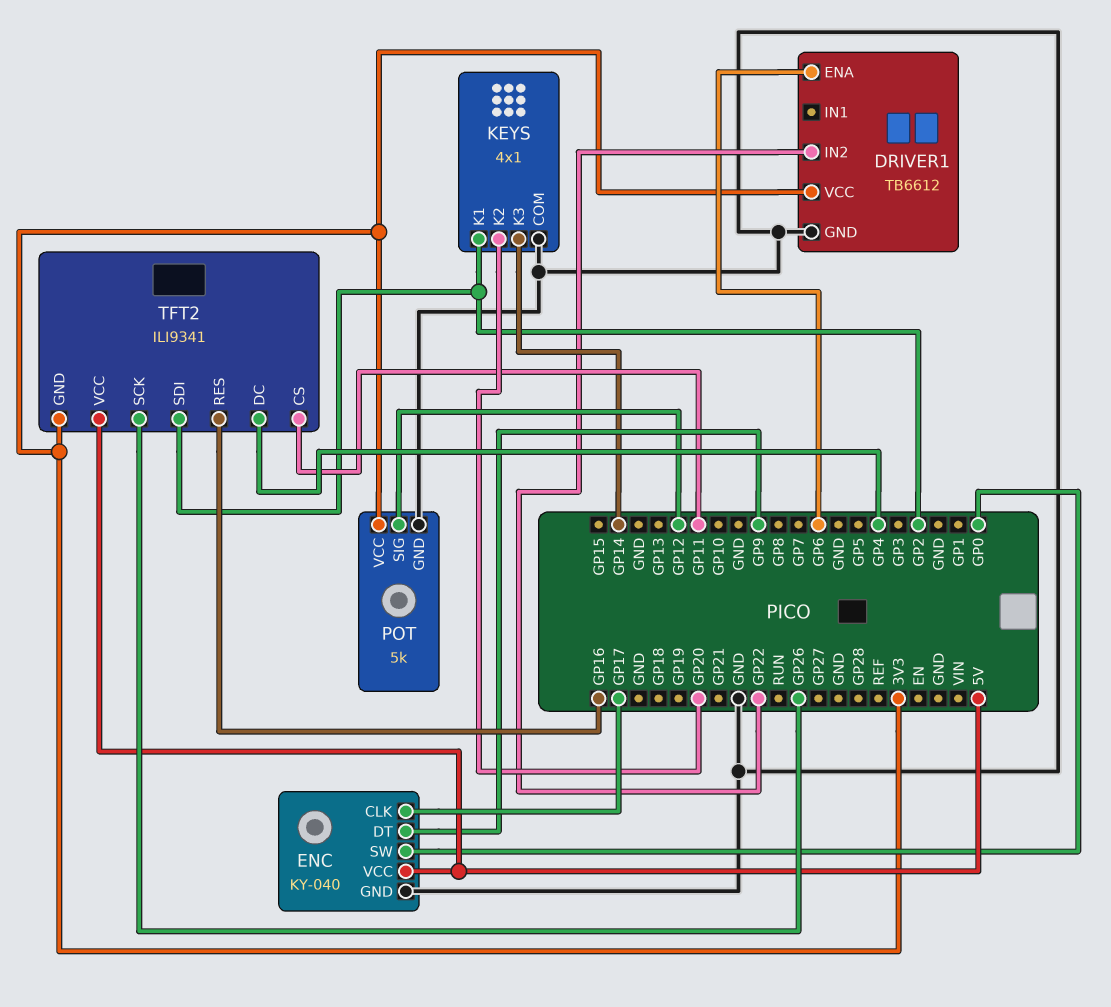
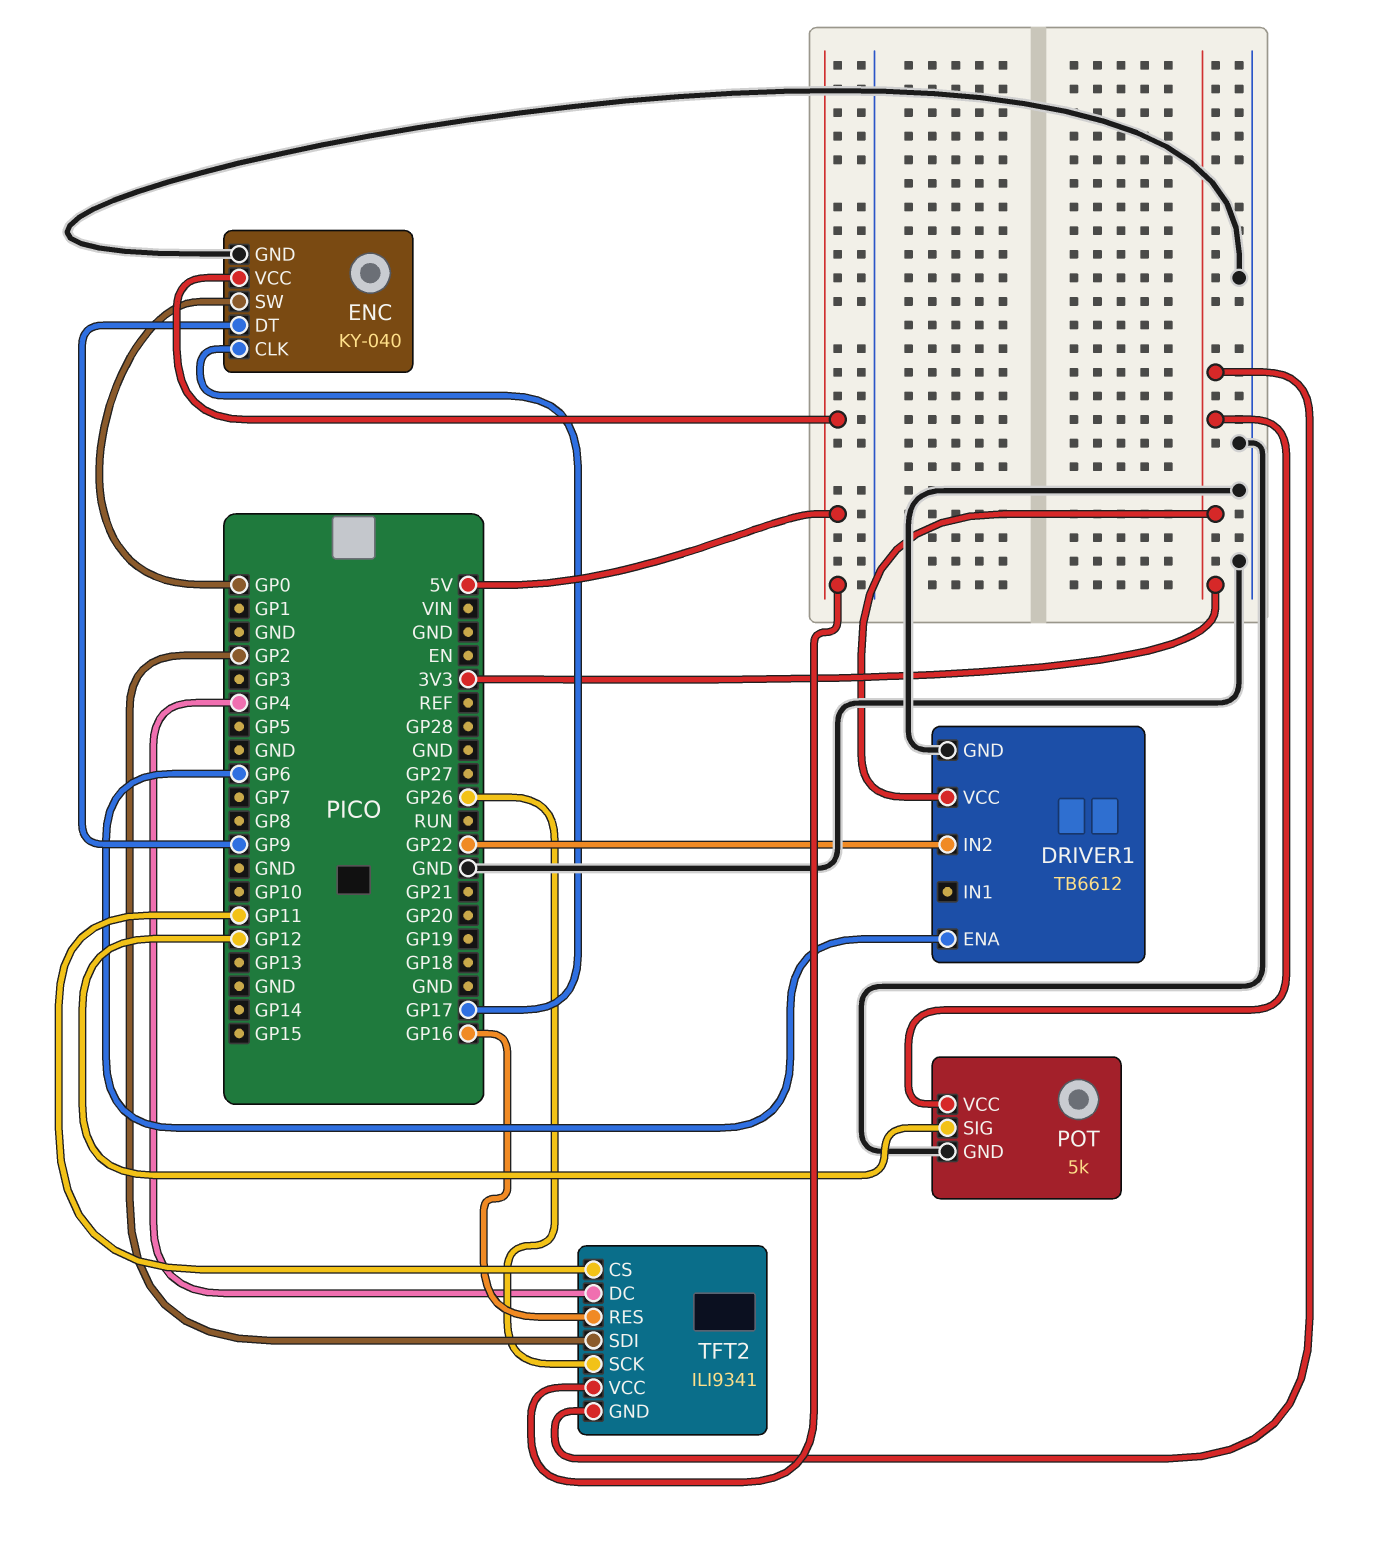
KEYS: 4x1 -> none
KEYS pin COM: GND -> none
KEYS pin K1: GP2 -> none
KEYS pin K2: GP20 -> none
KEYS pin K3: GP14 -> none

